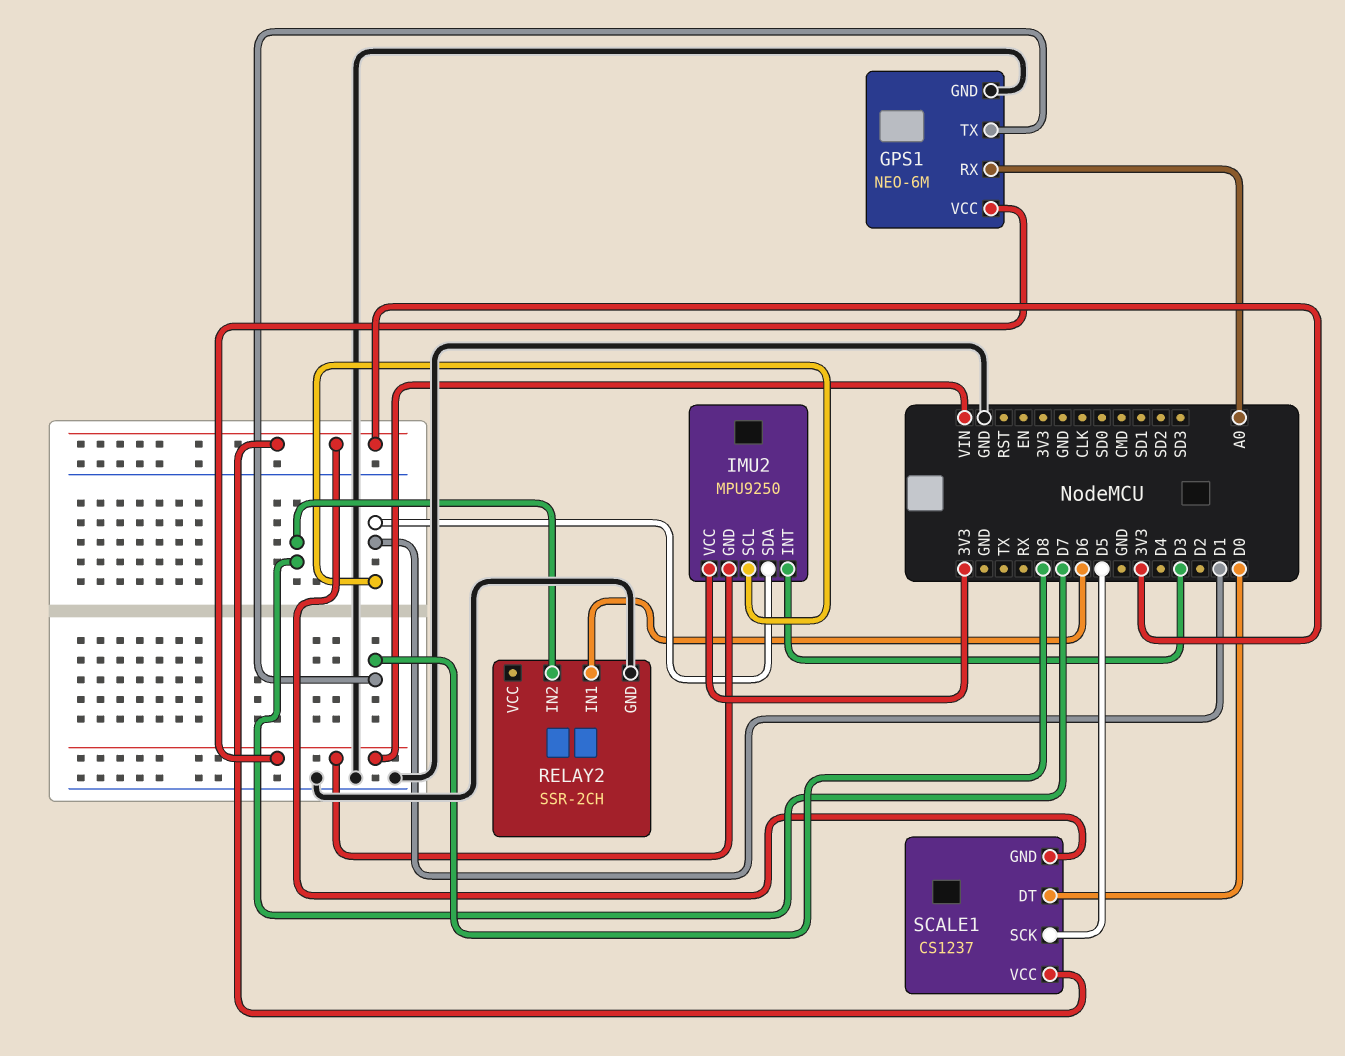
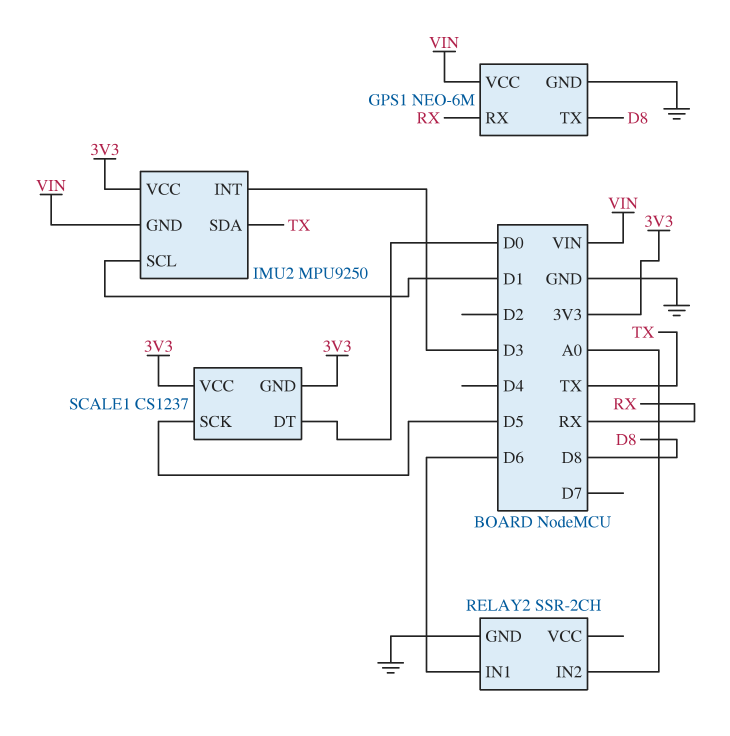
GPS1 pin RX: A0 -> RX
IMU2 pin SDA: D1 -> TX
RELAY2 pin IN2: D7 -> A0

